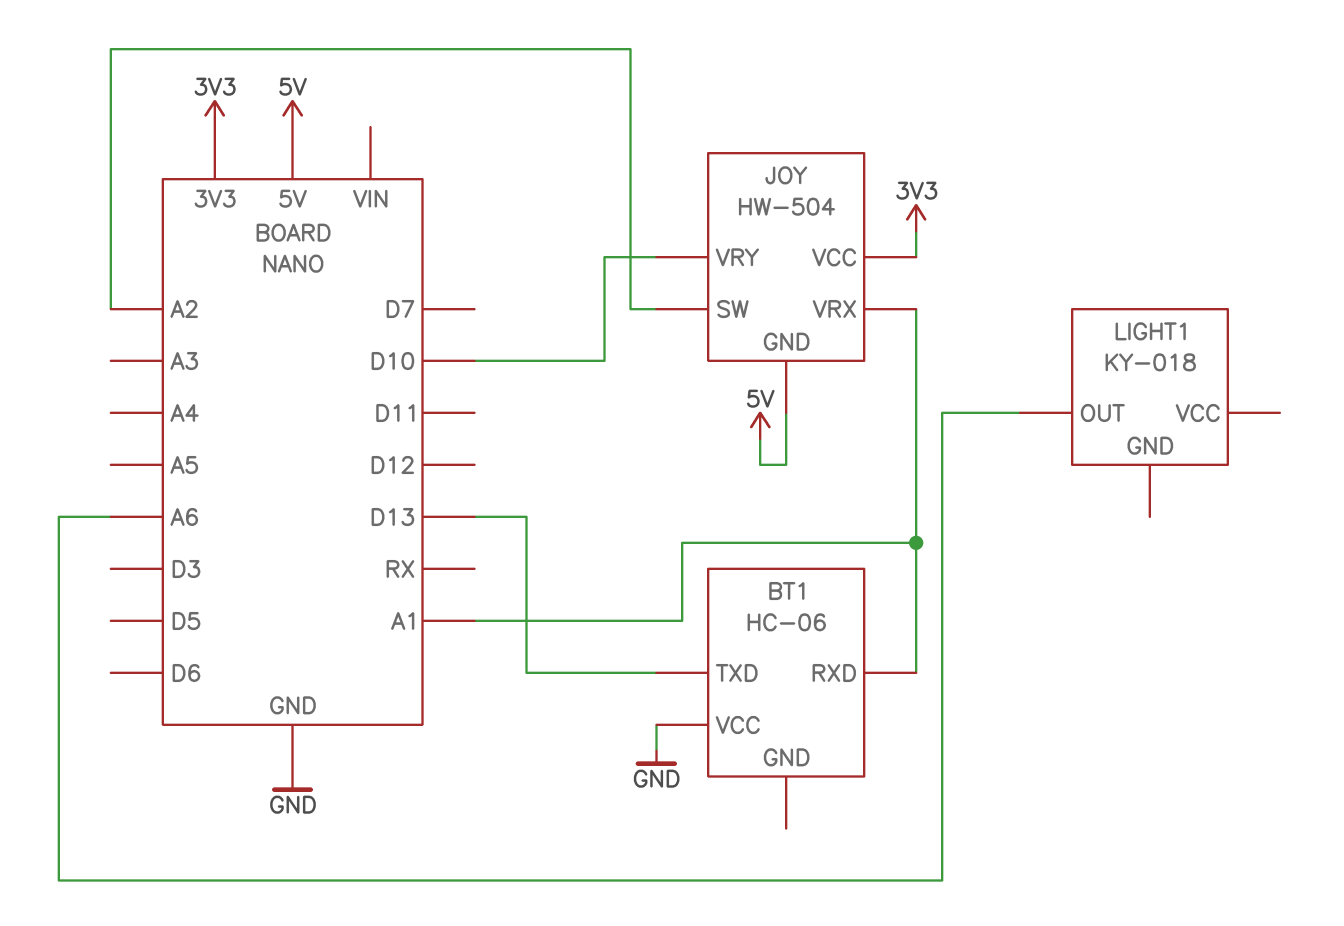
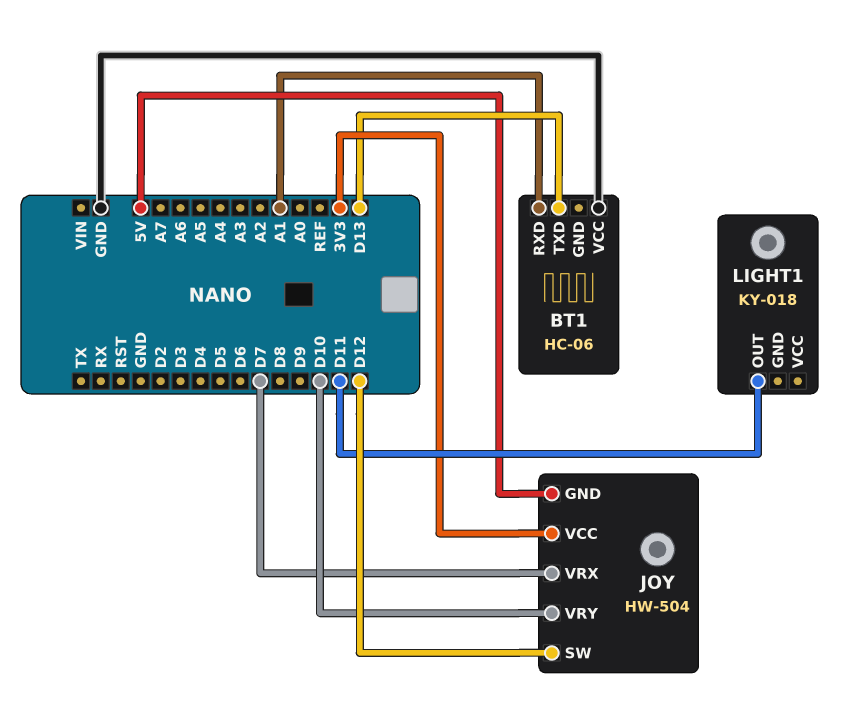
JOY pin SW: A2 -> D12
JOY pin VRX: A1 -> D7
LIGHT1 pin OUT: A6 -> D11

